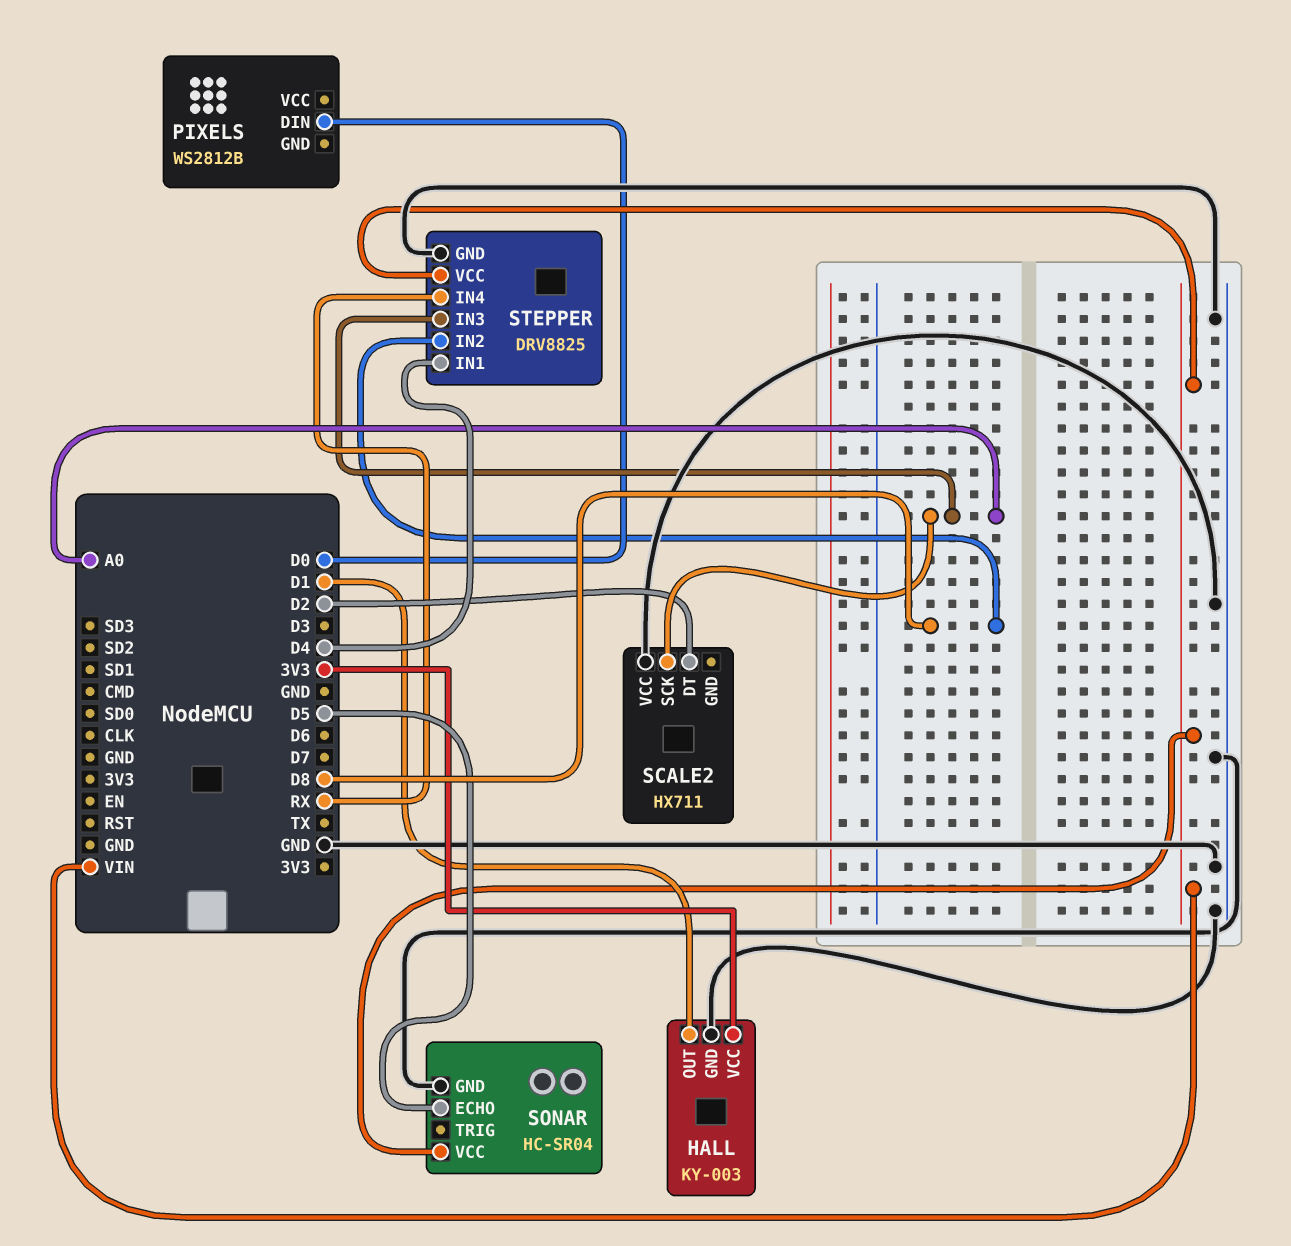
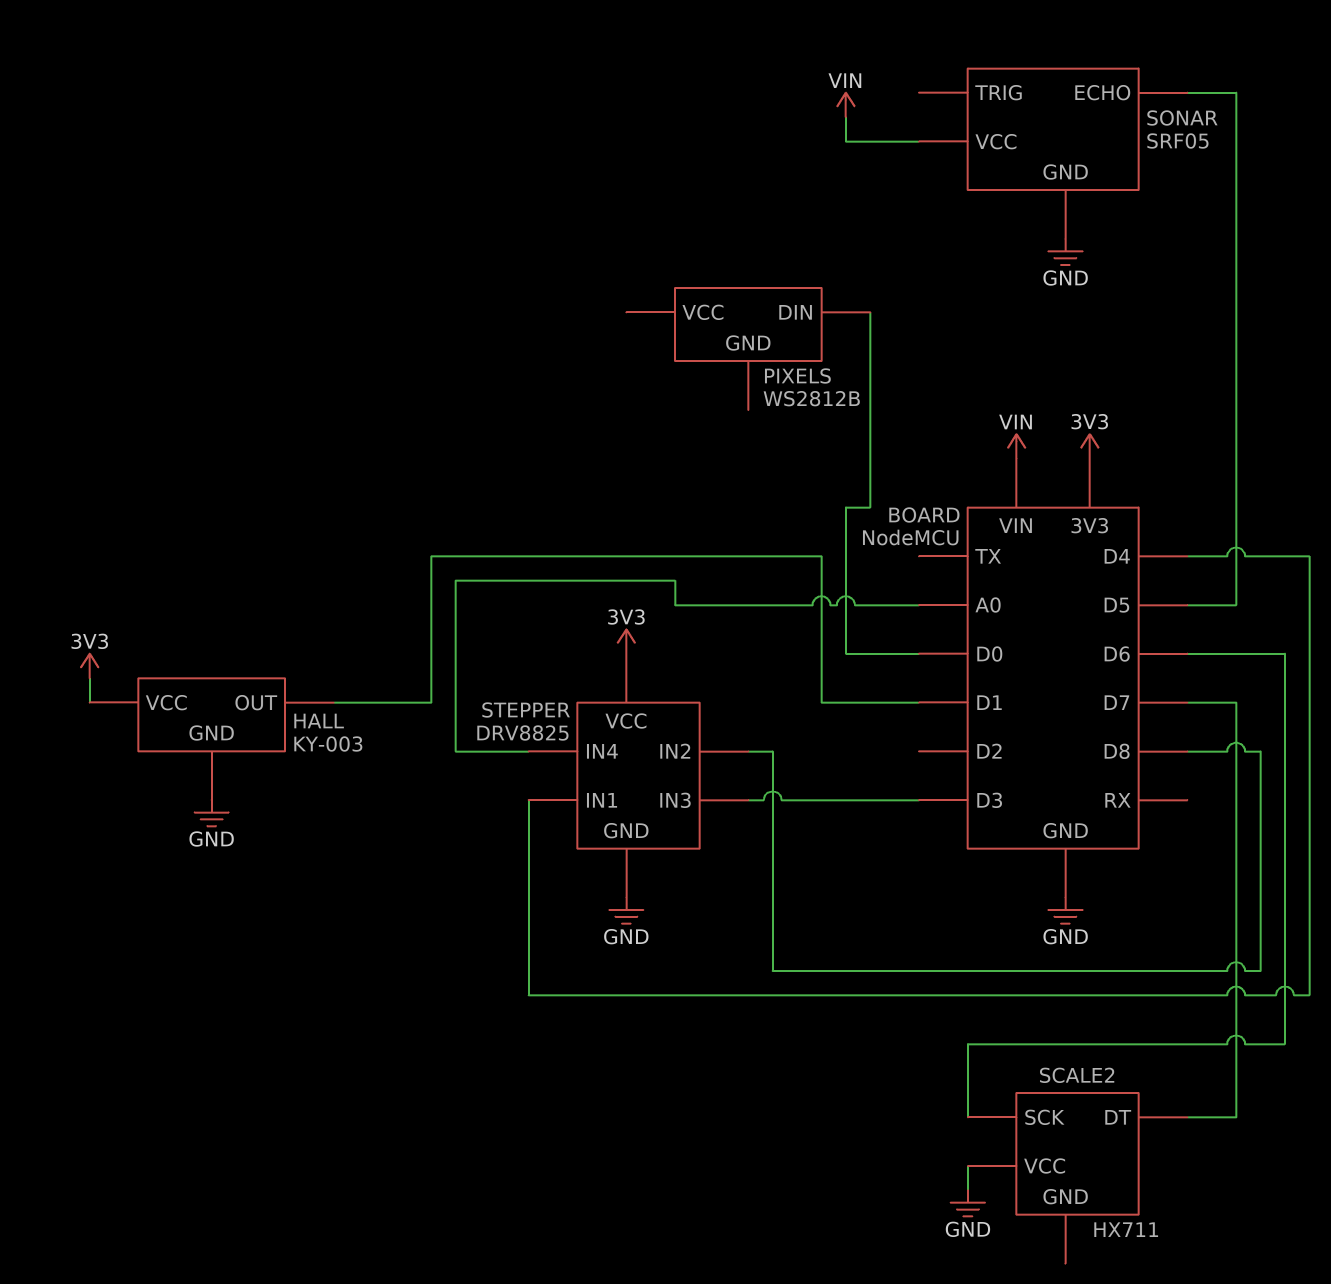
SCALE2 pin DT: D2 -> D7
SCALE2 pin SCK: A0 -> D6
SONAR: HC-SR04 -> SRF05
STEPPER pin IN3: A0 -> D3
STEPPER pin IN4: RX -> A0
STEPPER pin VCC: VIN -> 3V3

